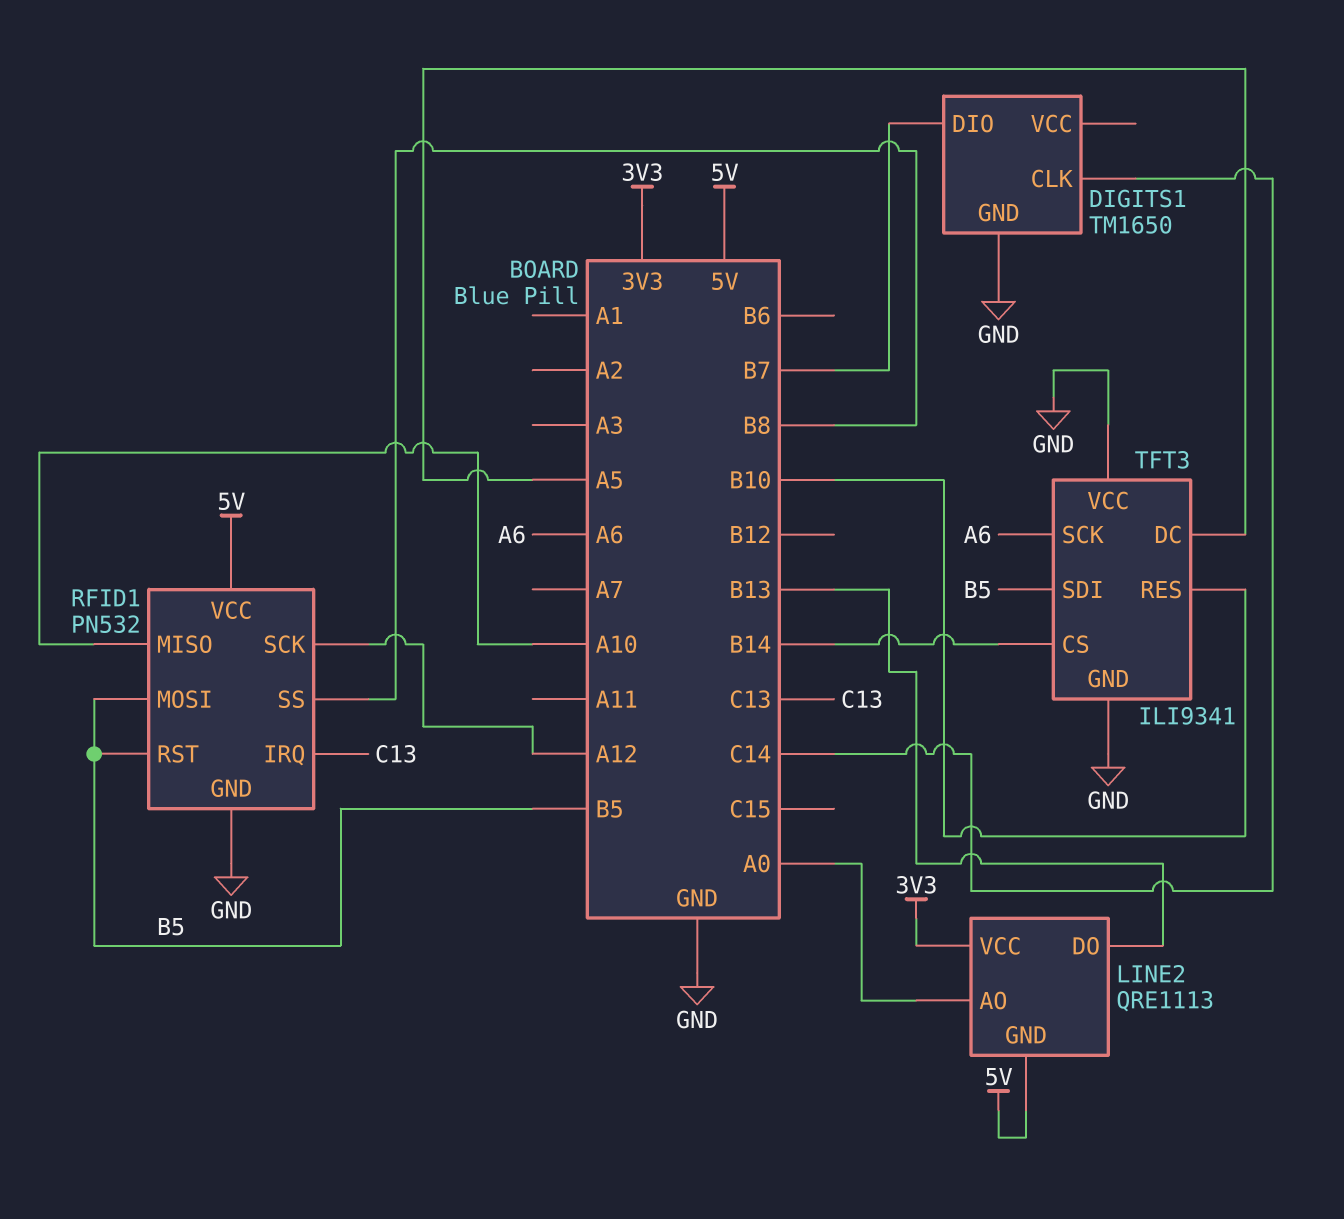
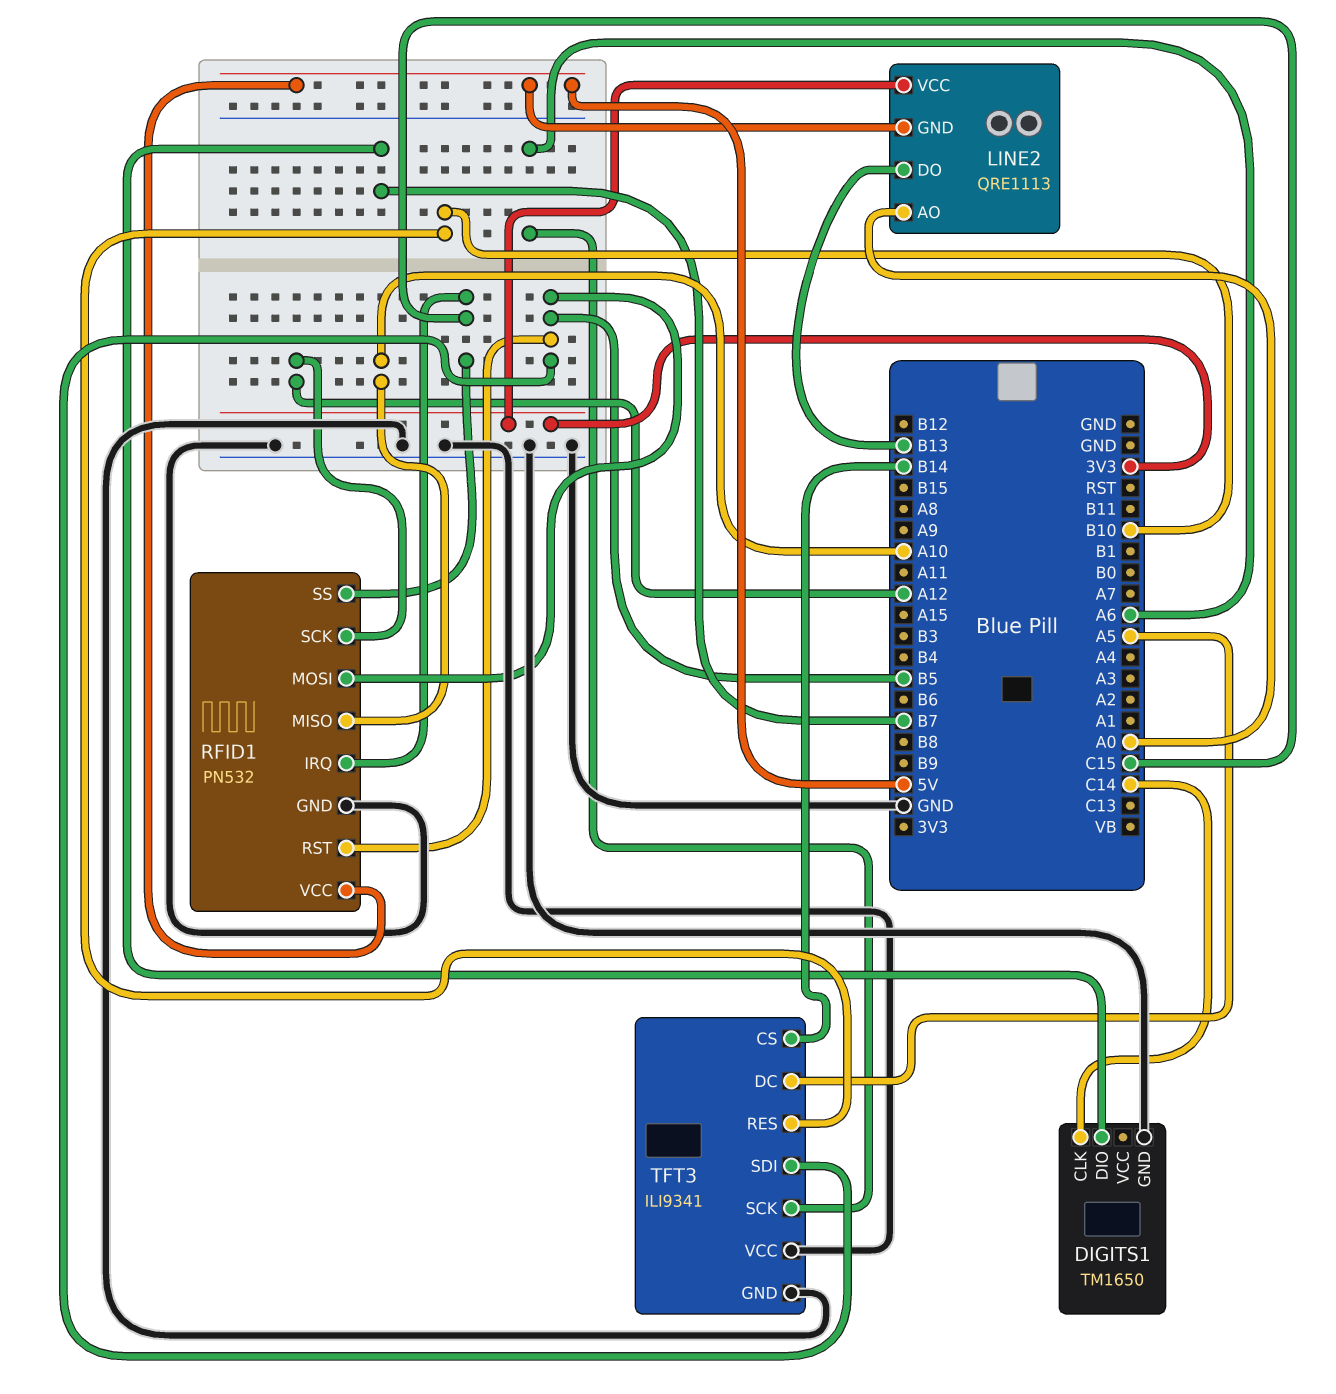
RFID1 pin IRQ: C13 -> C15
RFID1 pin SS: B8 -> C15

